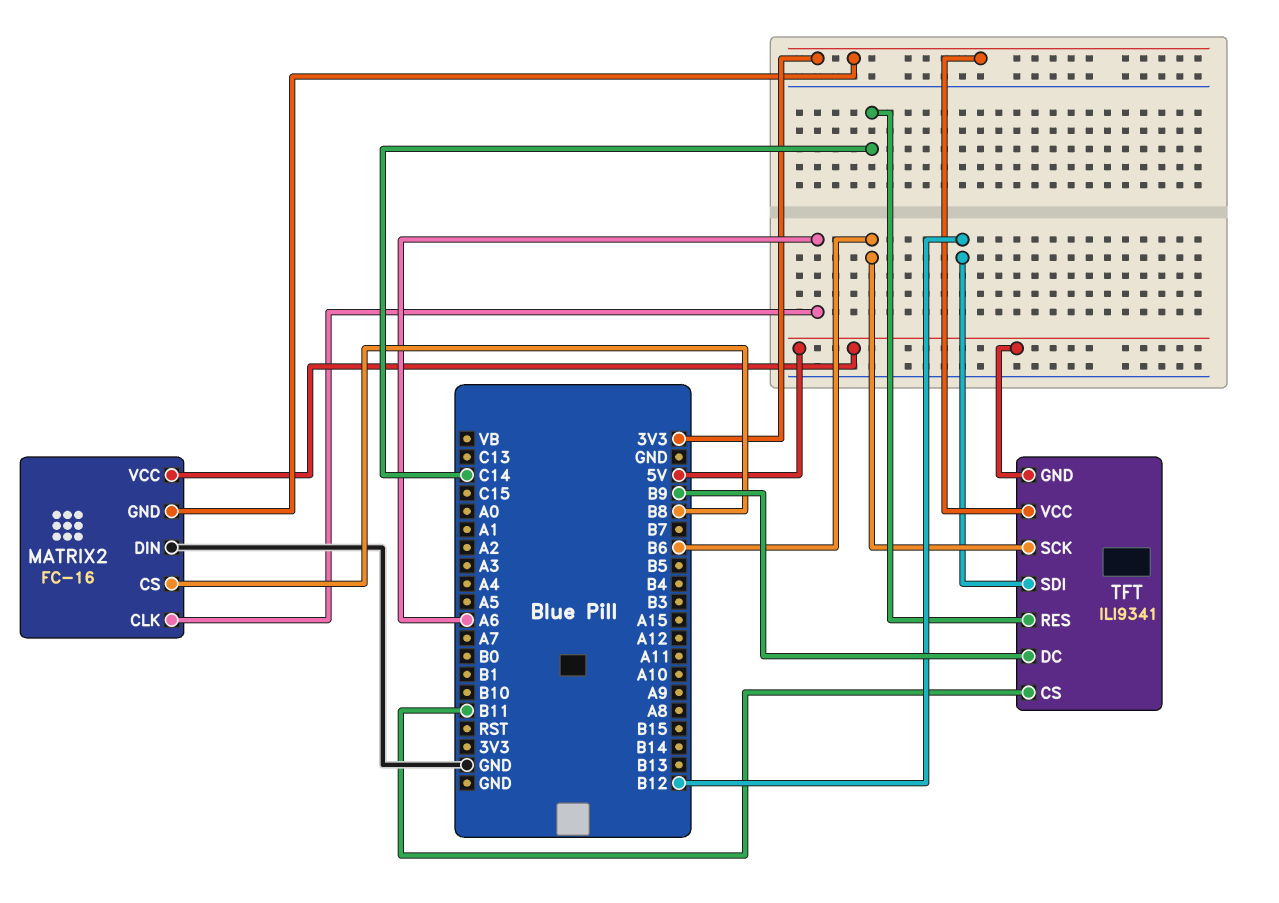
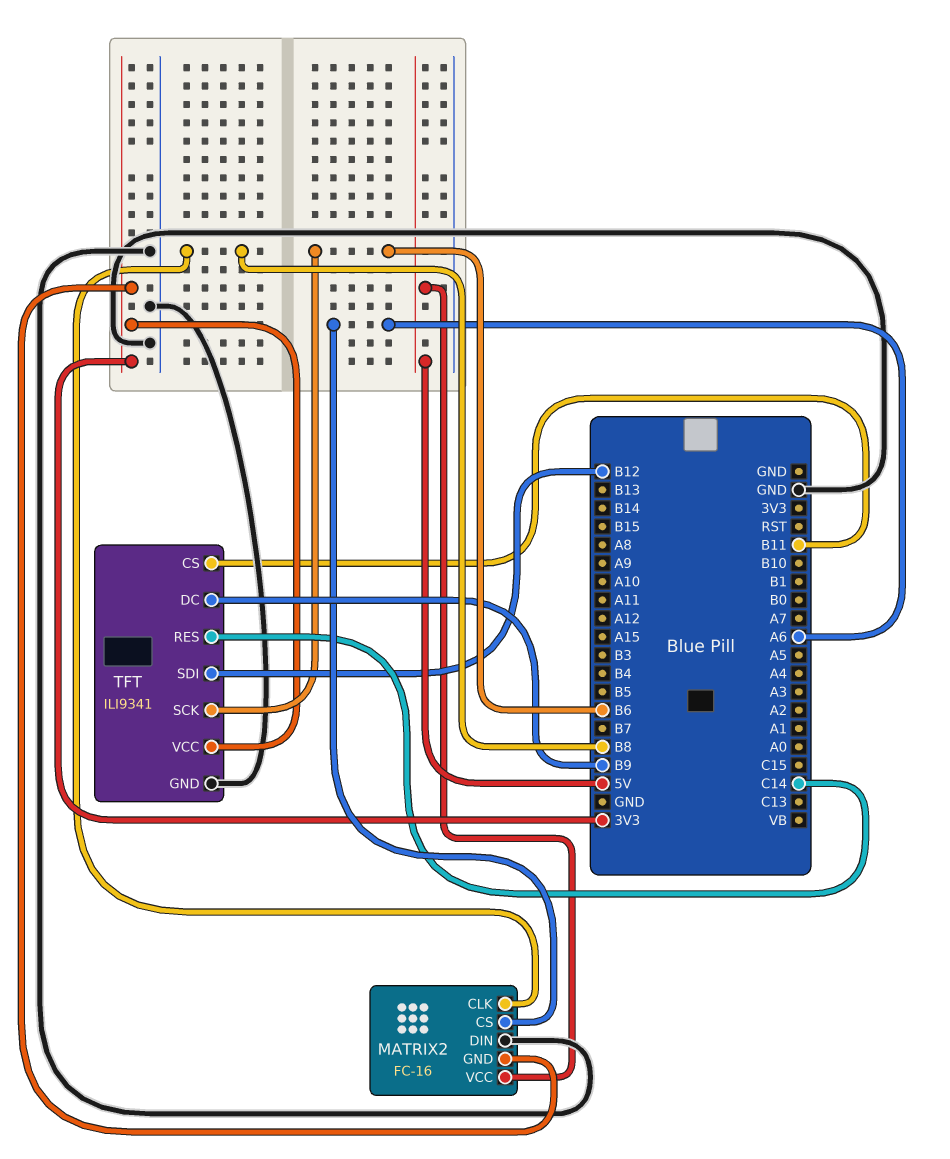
MATRIX2 pin CLK: A6 -> B8
MATRIX2 pin CS: B8 -> A6
TFT pin GND: 5V -> GND

